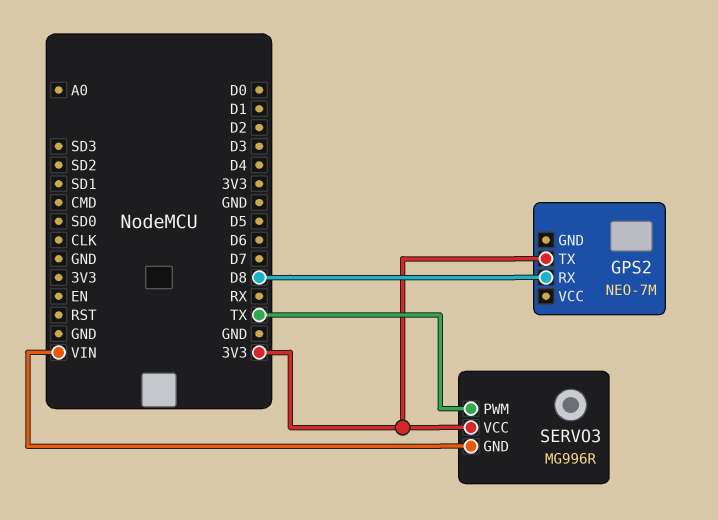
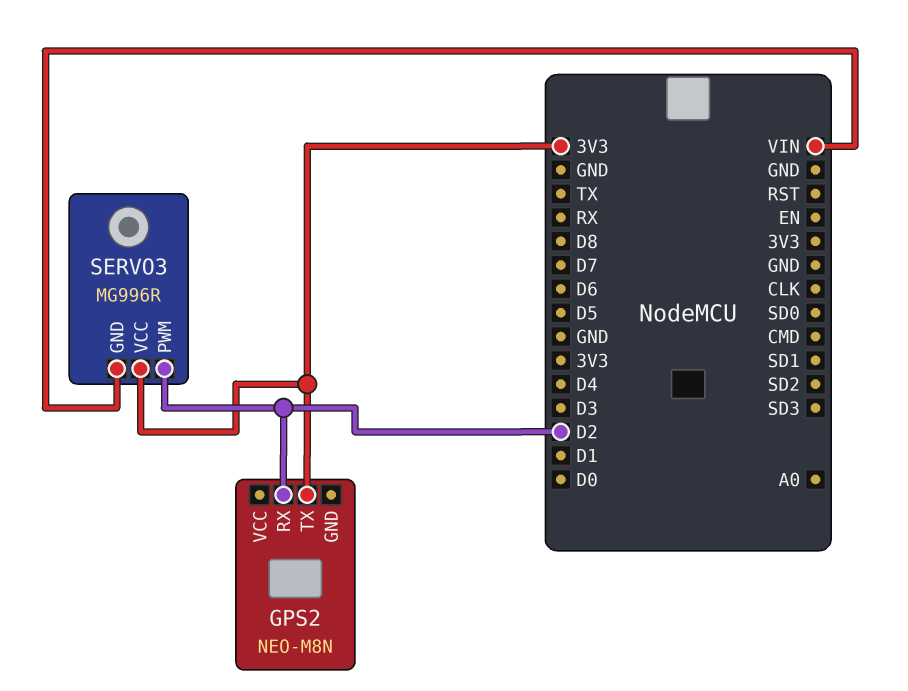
GPS2: NEO-7M -> NEO-M8N
GPS2 pin RX: D8 -> D2
SERVO3 pin PWM: TX -> D2

